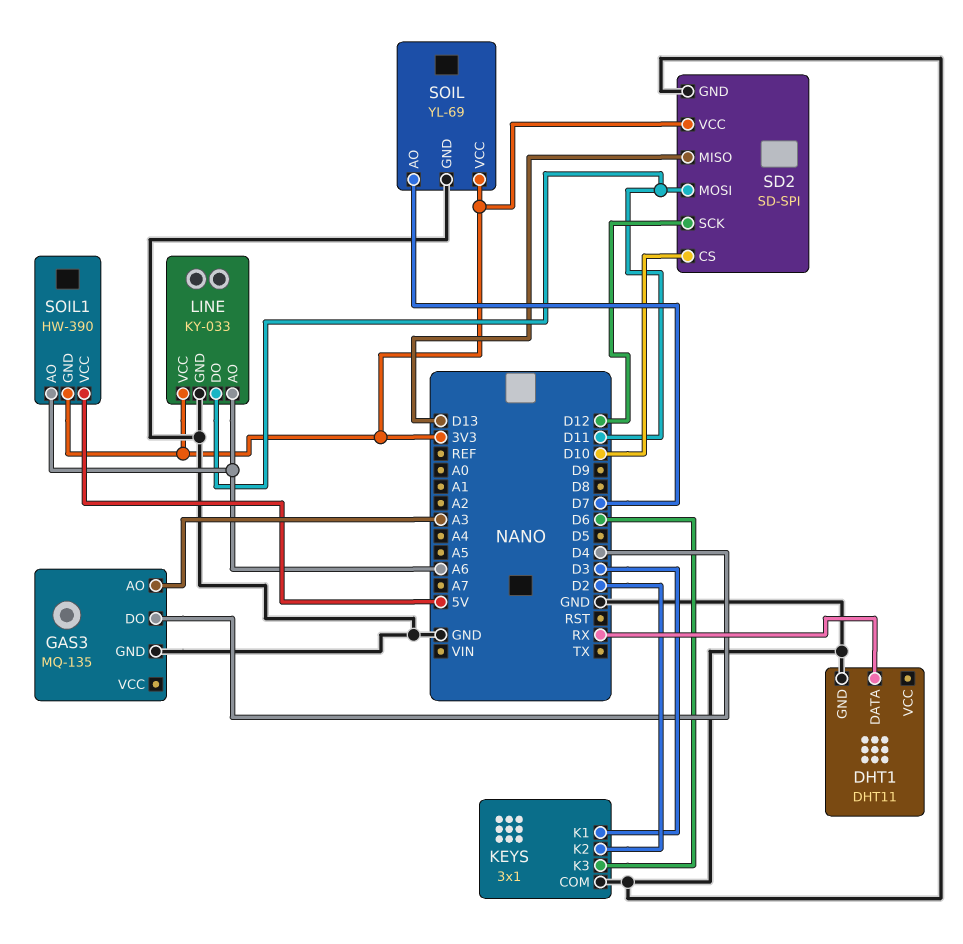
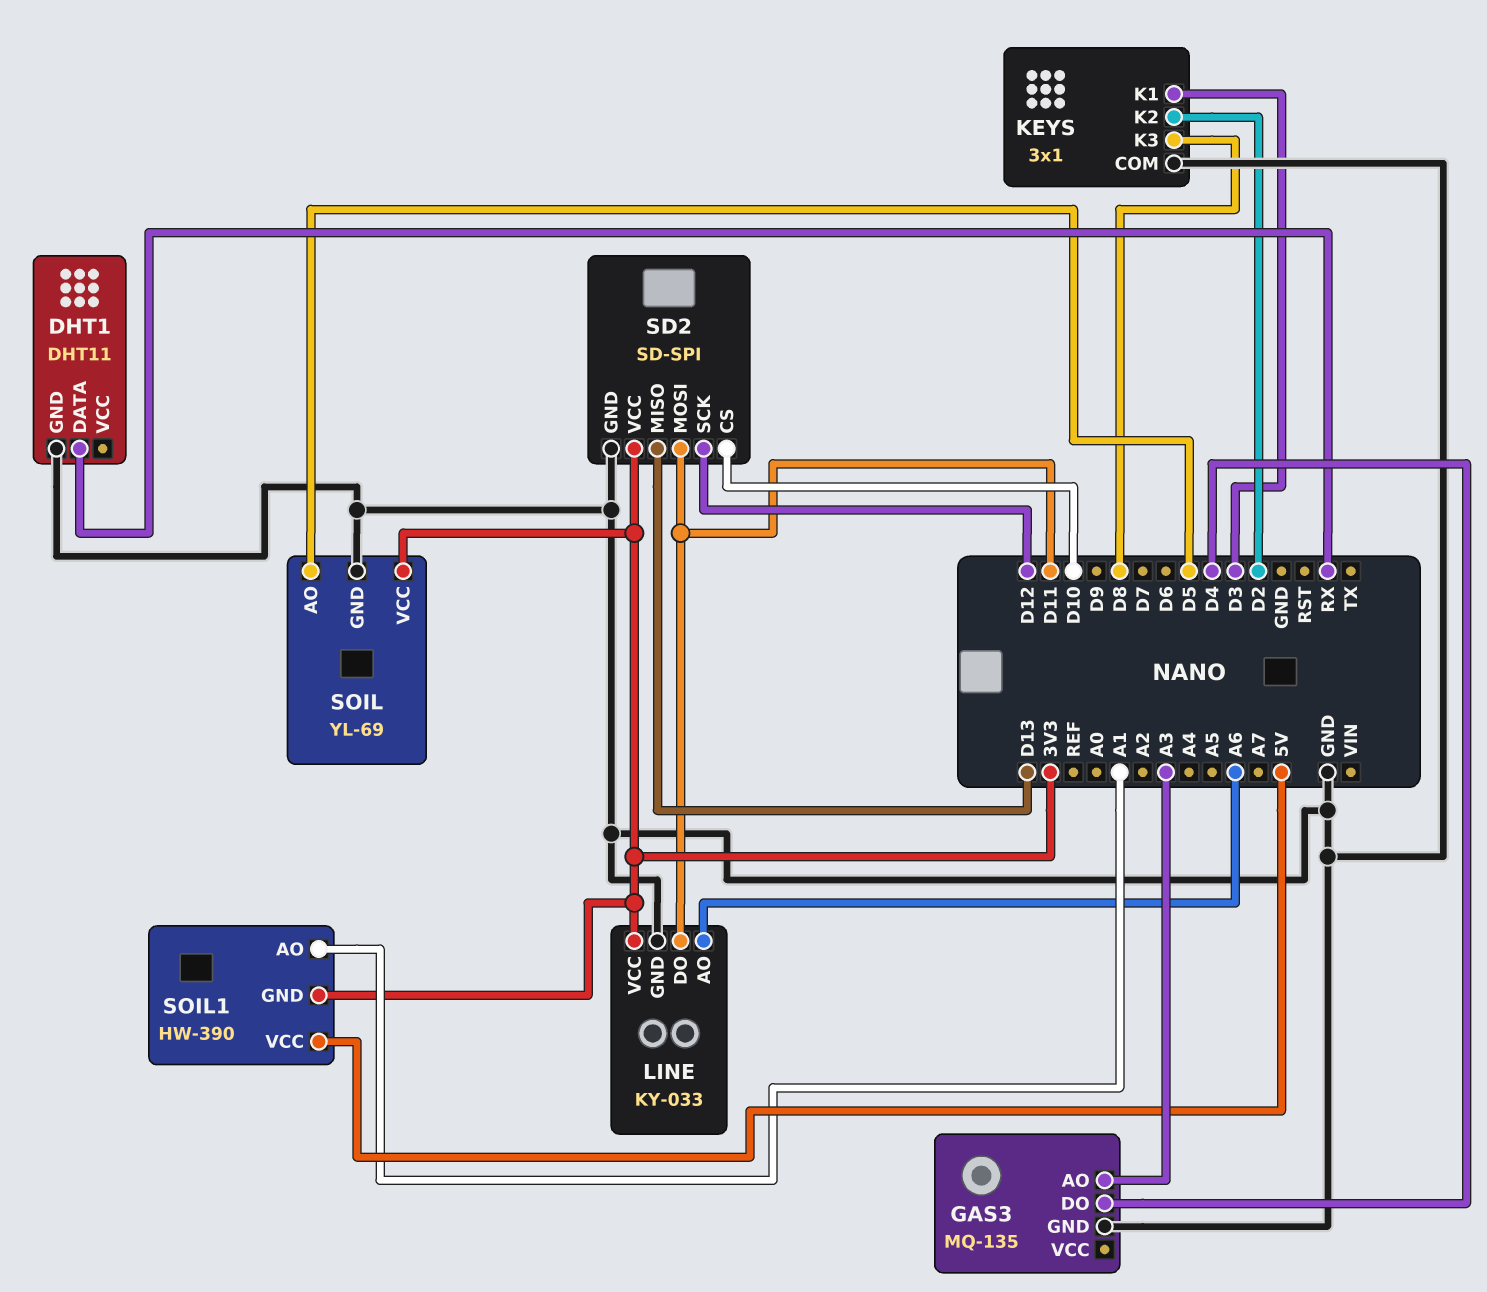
KEYS pin K3: D6 -> D8
SOIL pin AO: D7 -> D5
SOIL1 pin AO: A6 -> A1

